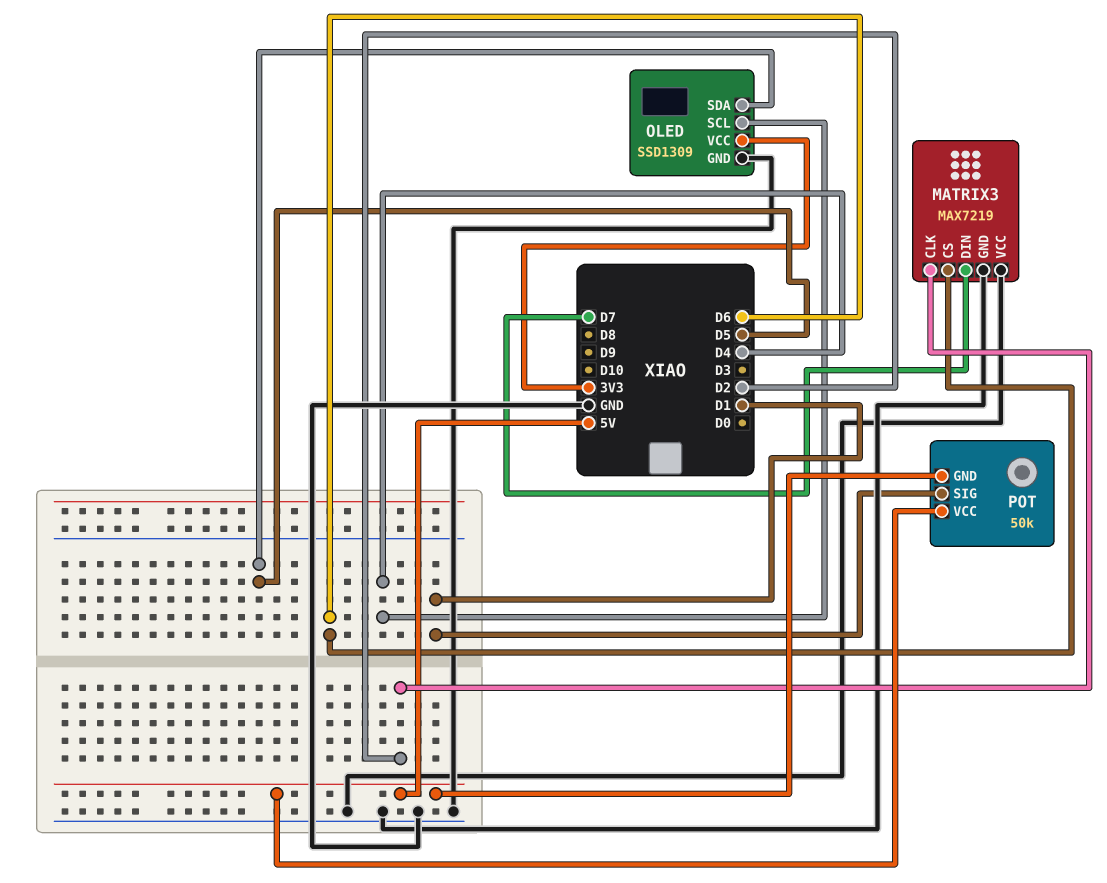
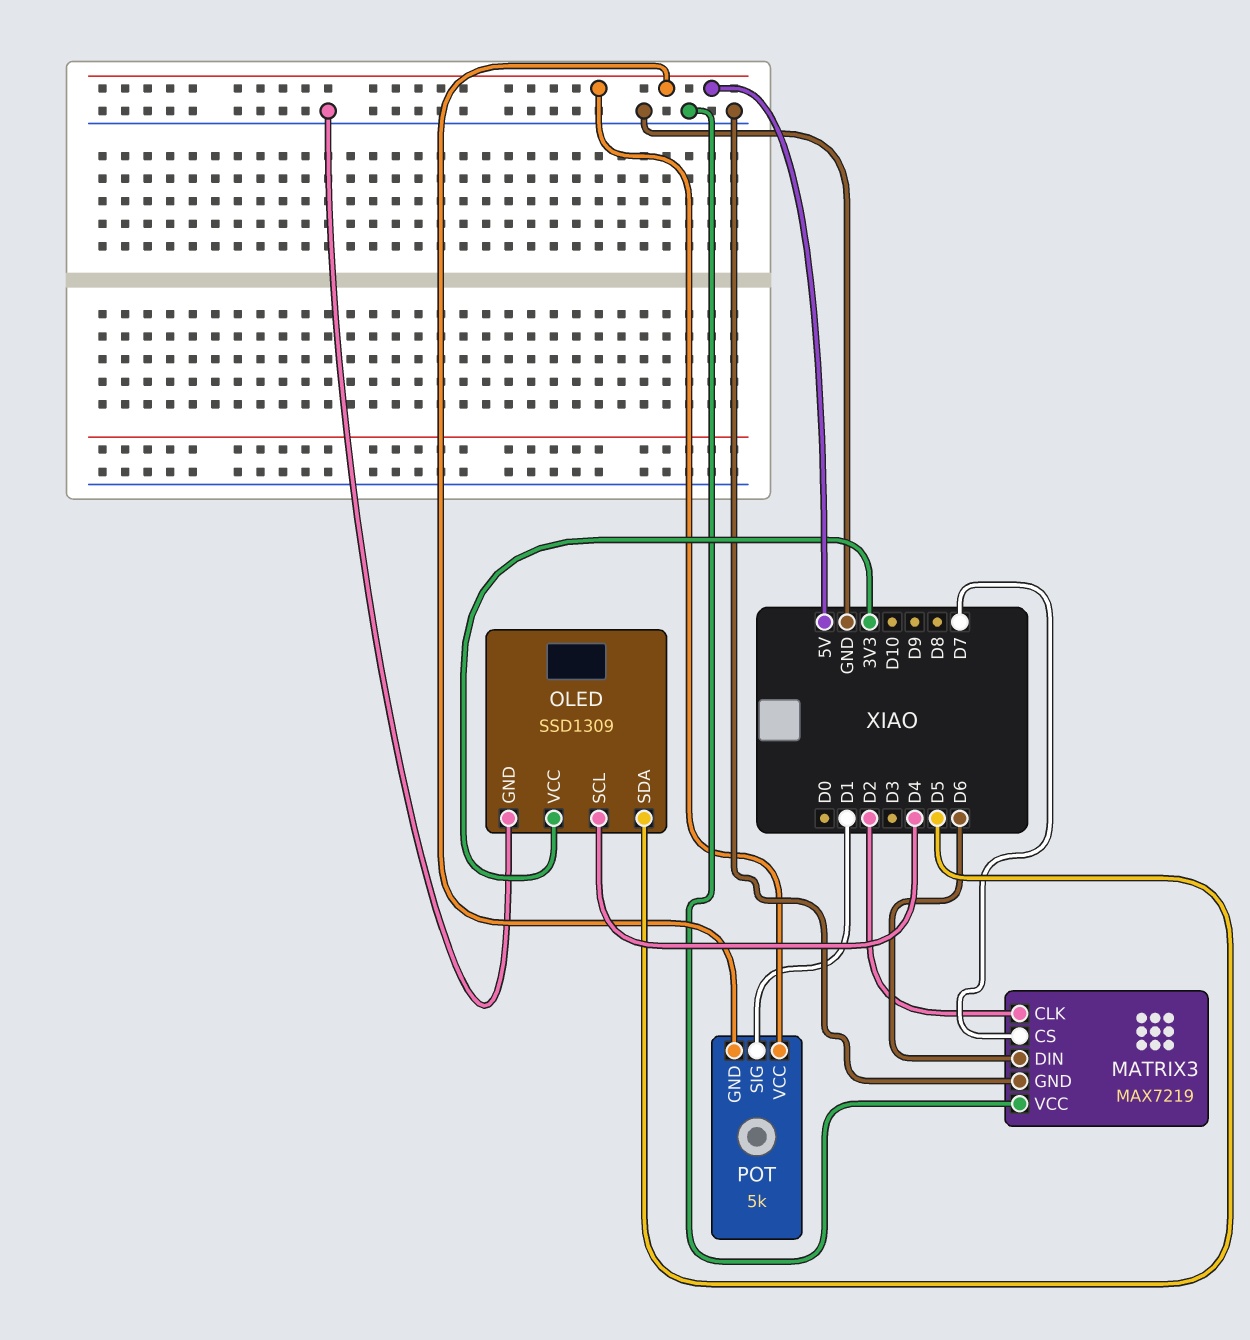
MATRIX3 pin CS: D6 -> D7
MATRIX3 pin DIN: D7 -> D6
POT: 50k -> 5k

